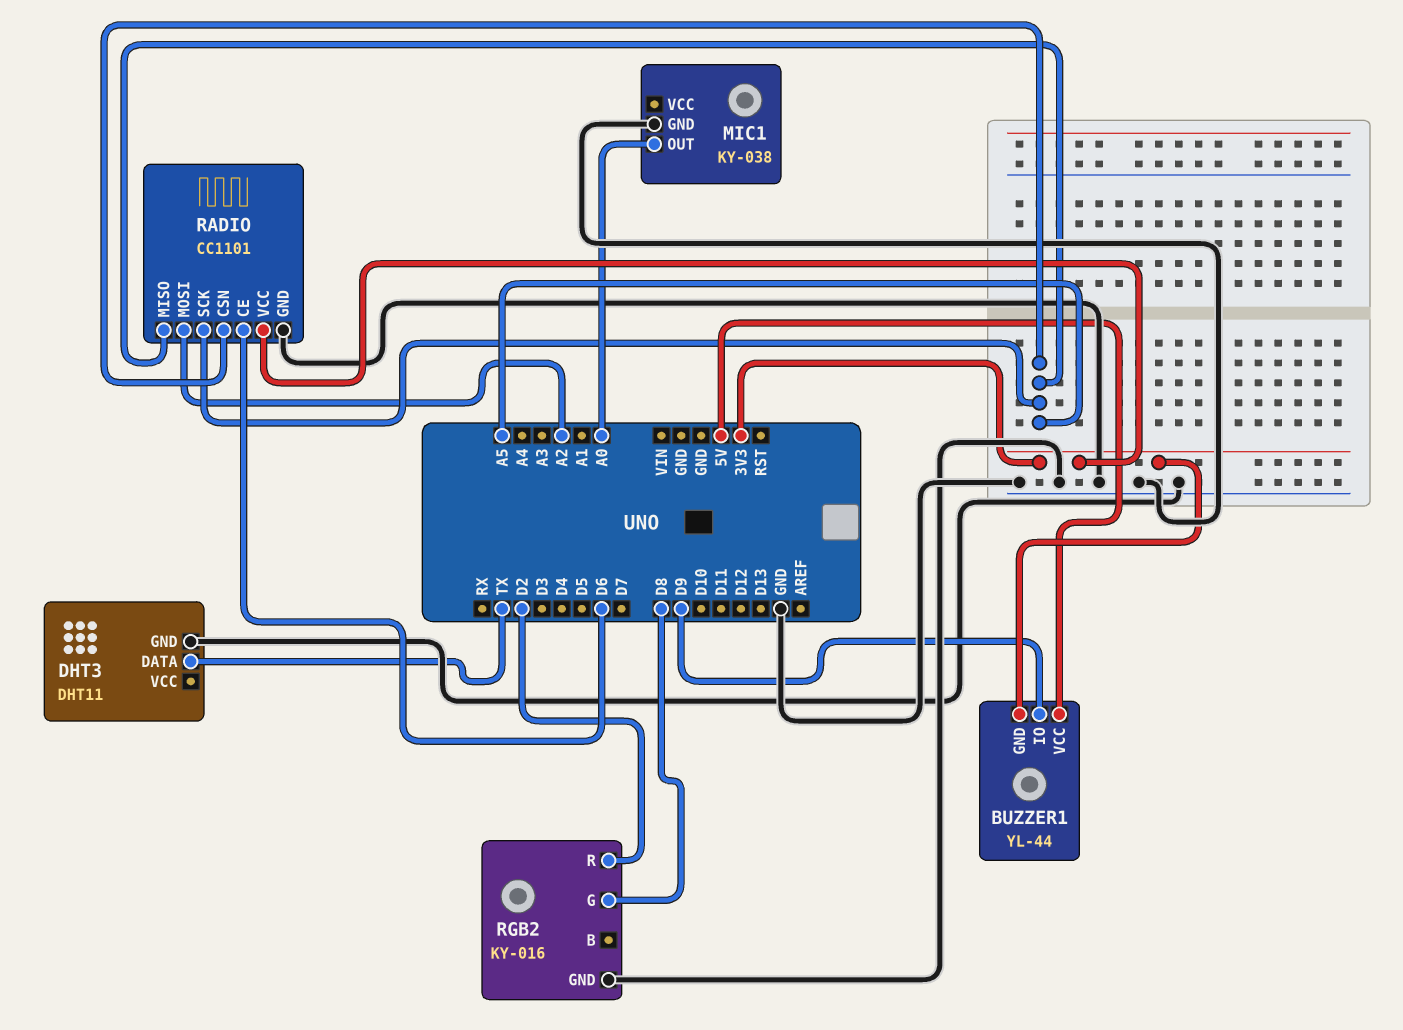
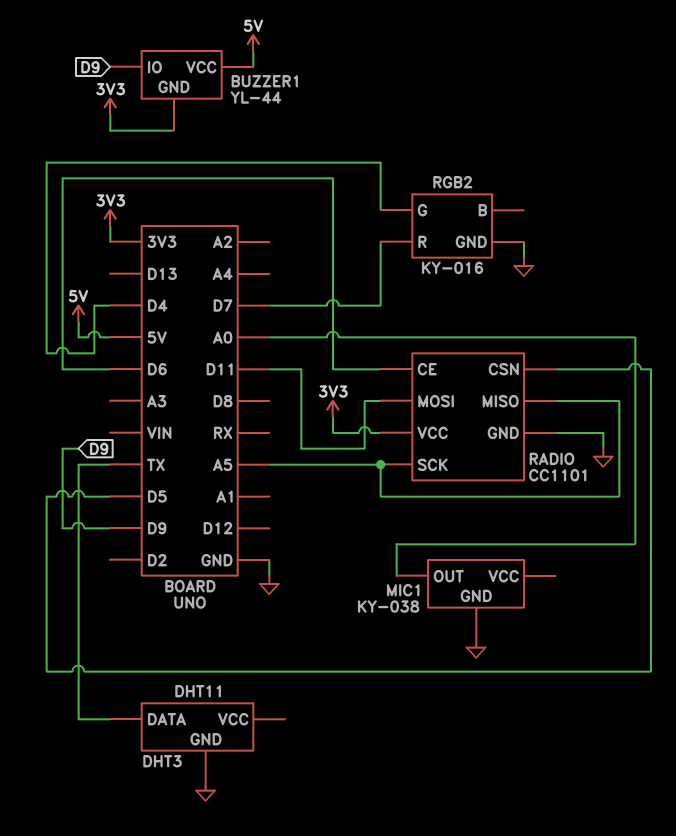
RADIO pin CSN: A5 -> D5
RADIO pin MOSI: A2 -> D11
RGB2 pin G: D8 -> D4
RGB2 pin R: D2 -> D7

